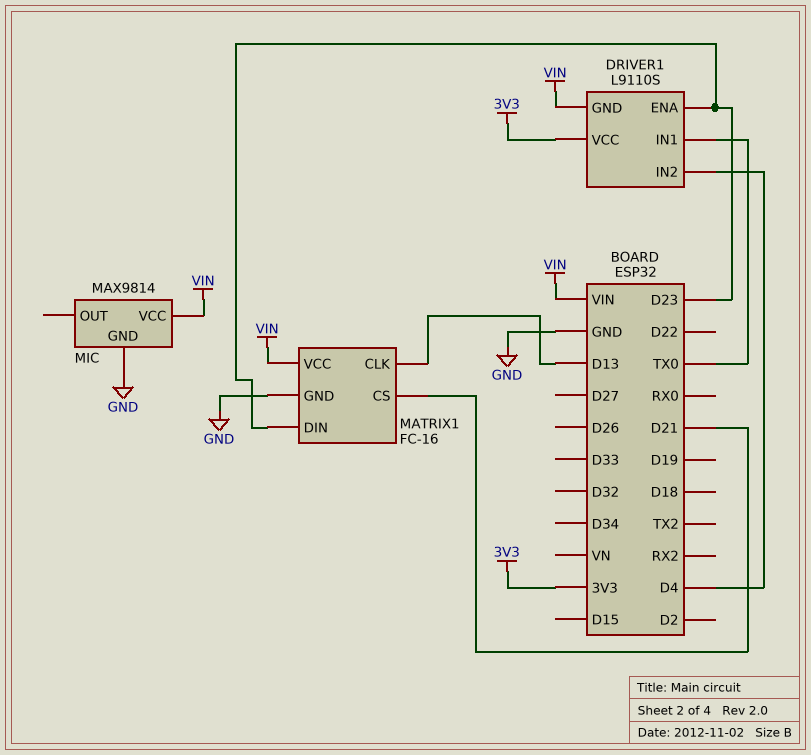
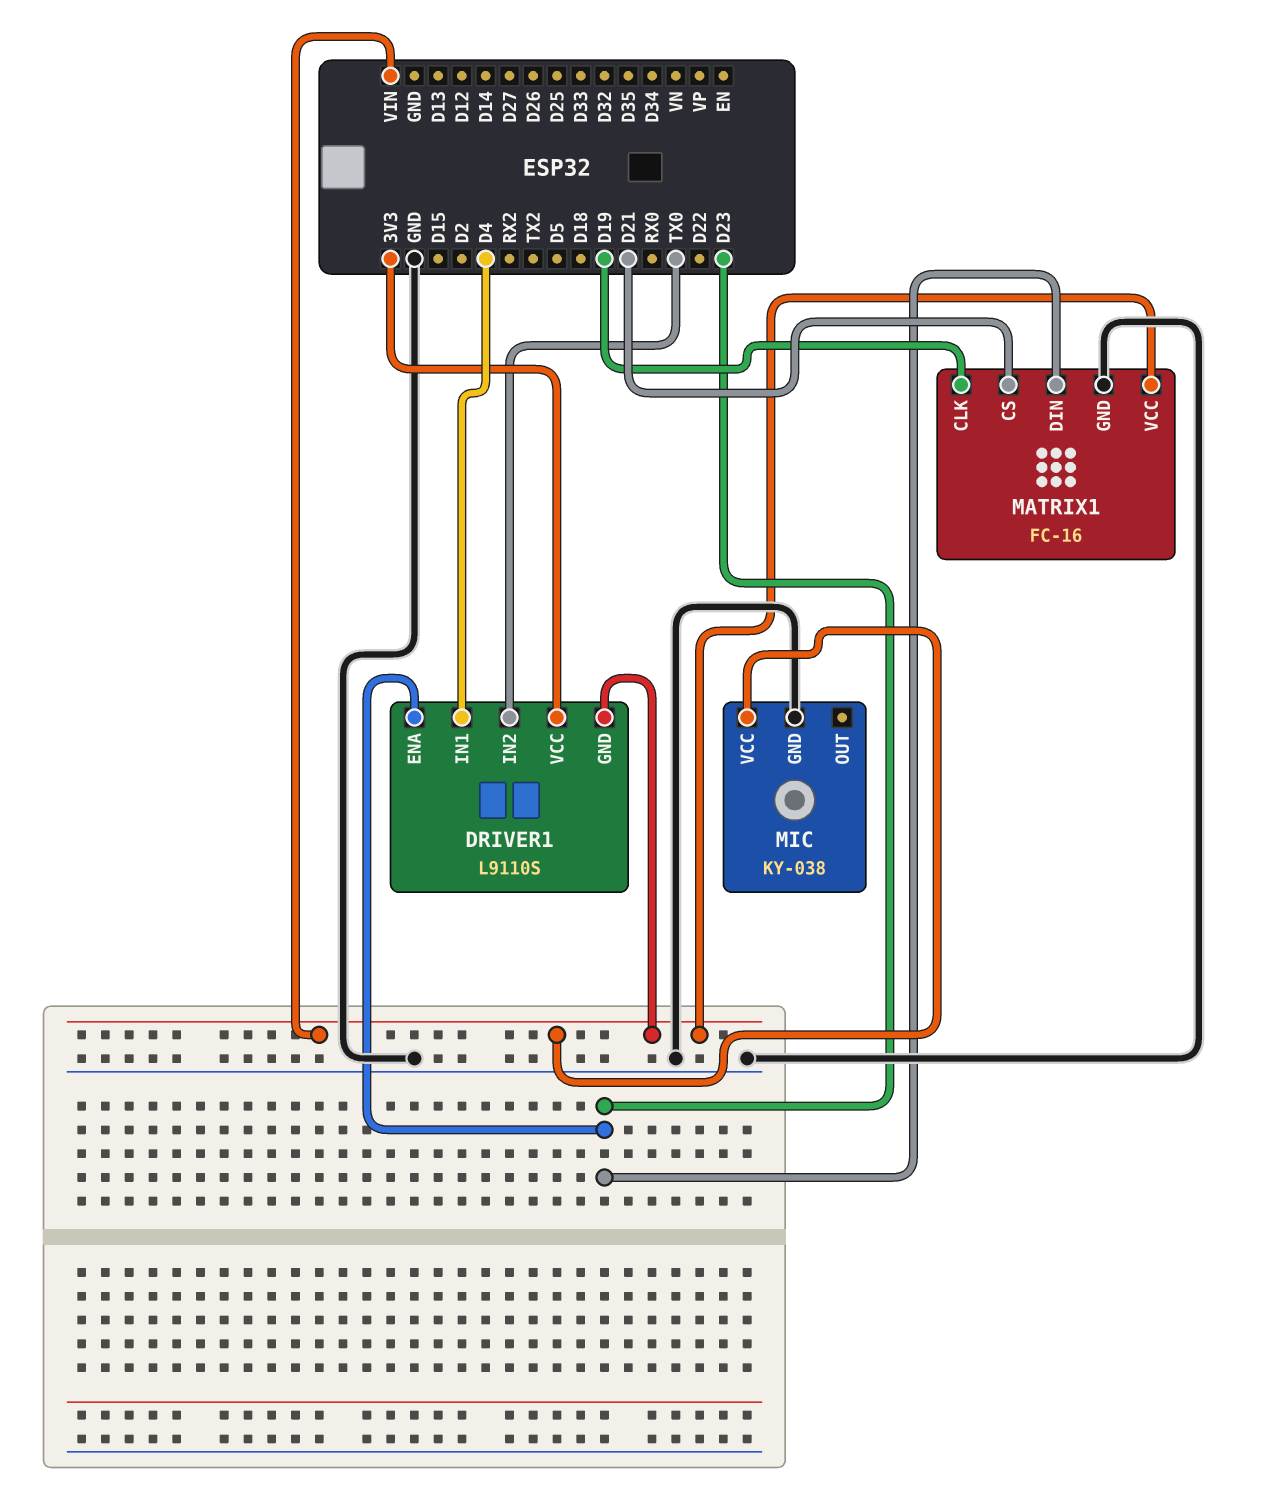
DRIVER1 pin IN1: TX0 -> D4
DRIVER1 pin IN2: D4 -> TX0
MATRIX1 pin CLK: D13 -> D19
MIC: MAX9814 -> KY-038

